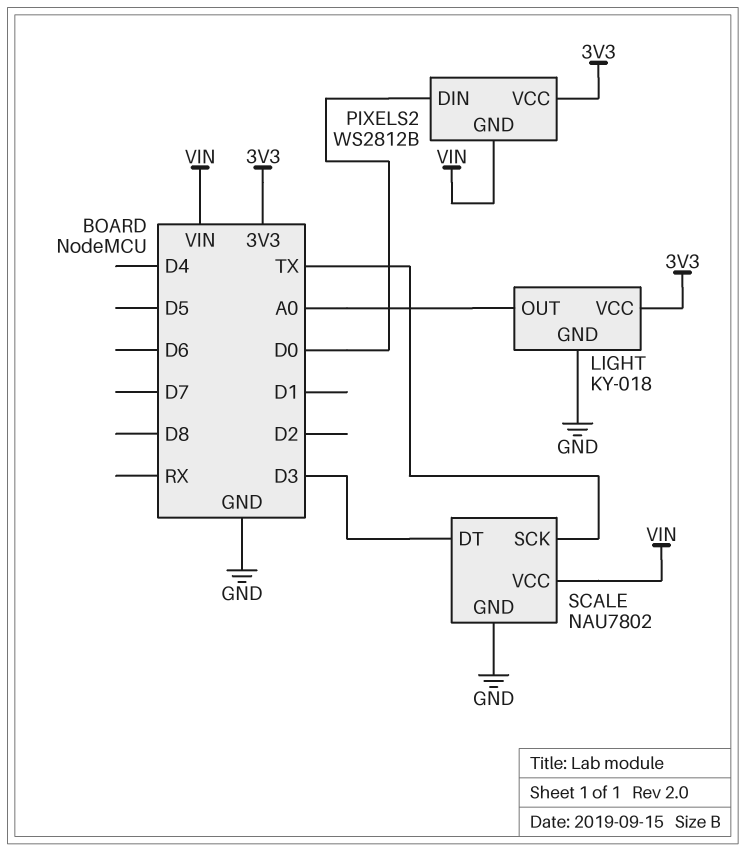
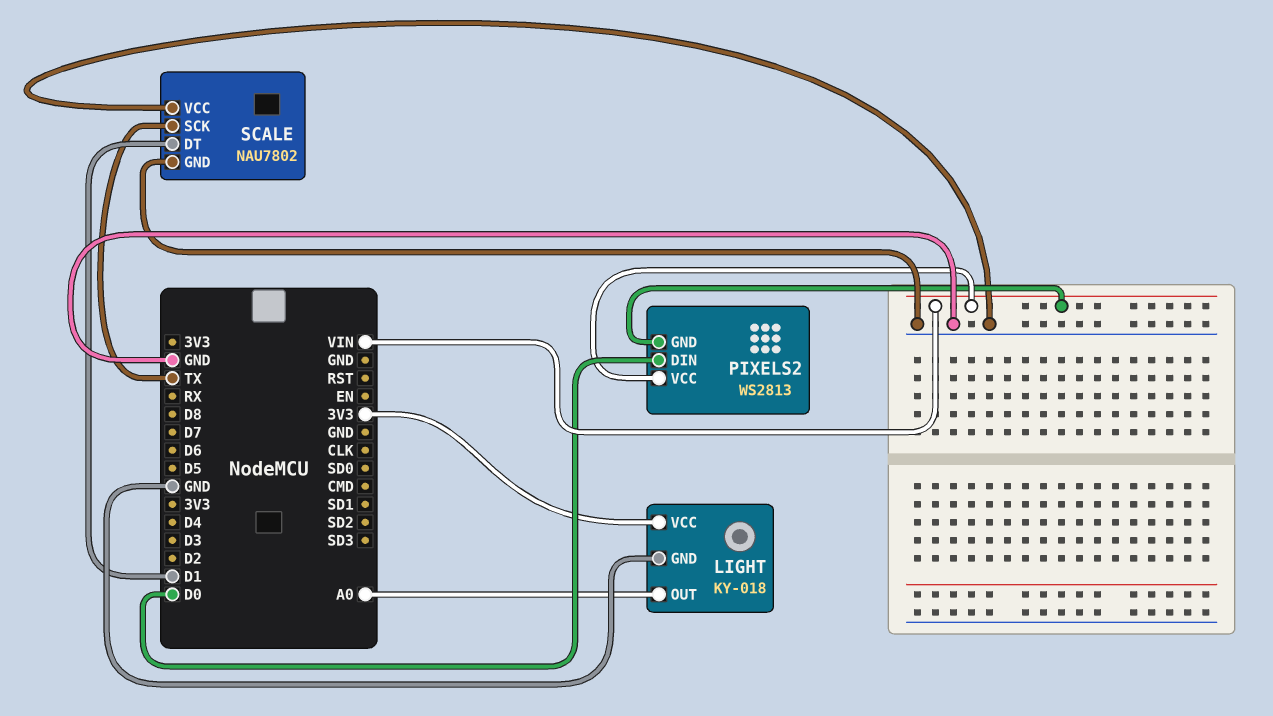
PIXELS2: WS2812B -> WS2813
PIXELS2 pin VCC: 3V3 -> VIN
SCALE pin DT: D3 -> D1
SCALE pin VCC: VIN -> GND

